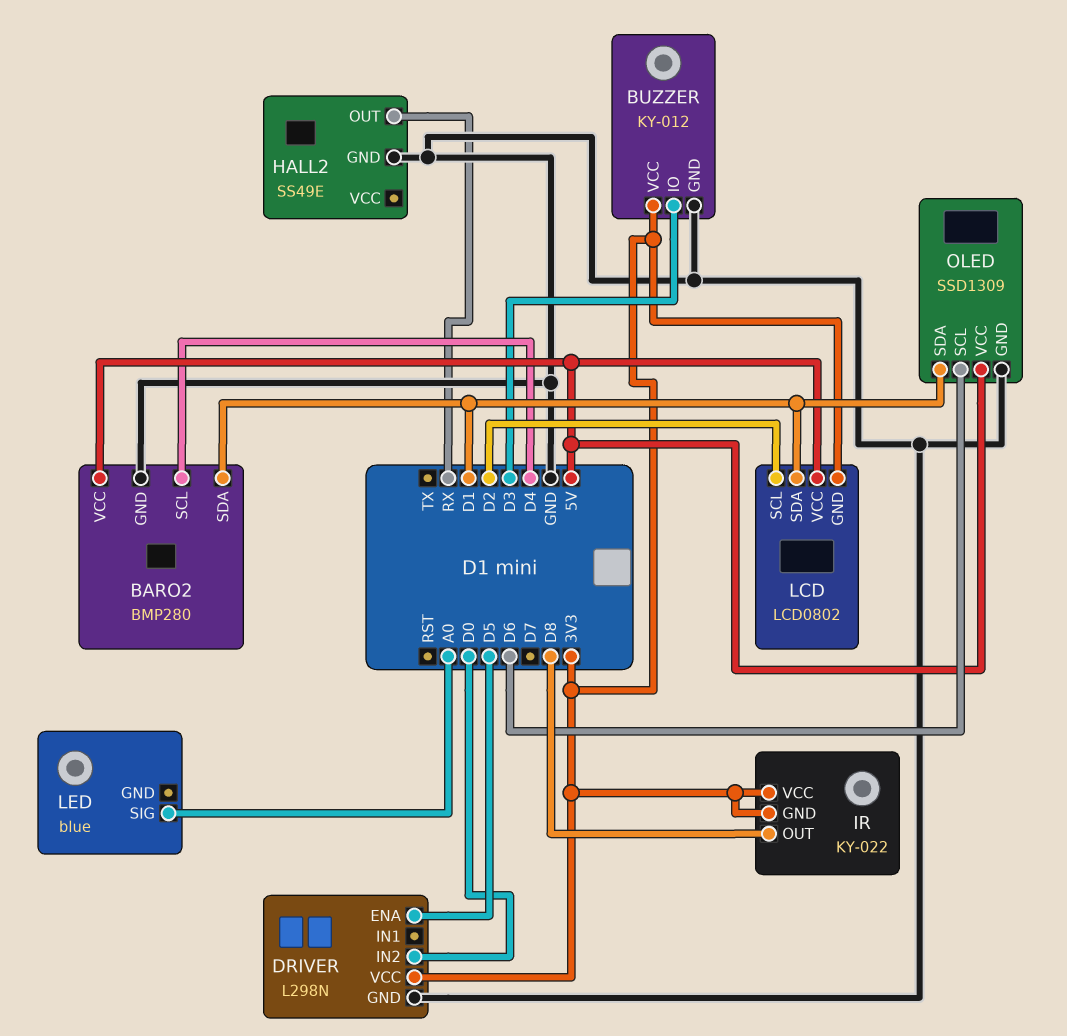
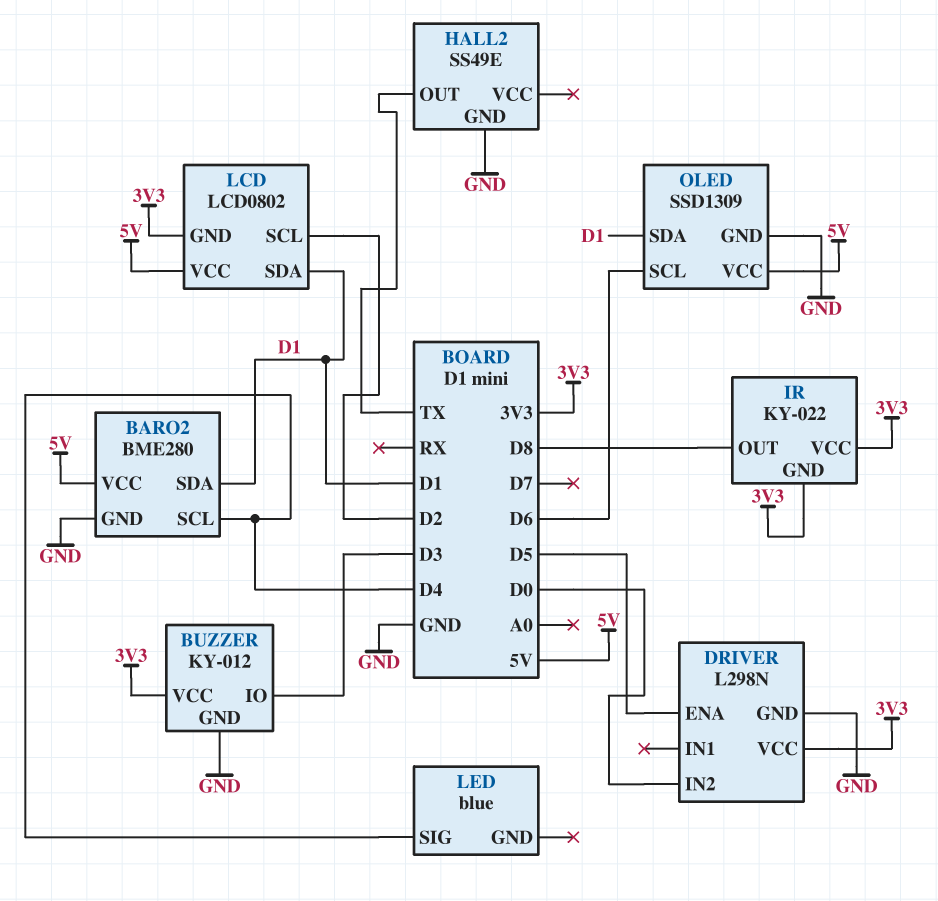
BARO2: BMP280 -> BME280
HALL2 pin OUT: RX -> TX
LED pin SIG: A0 -> D4

